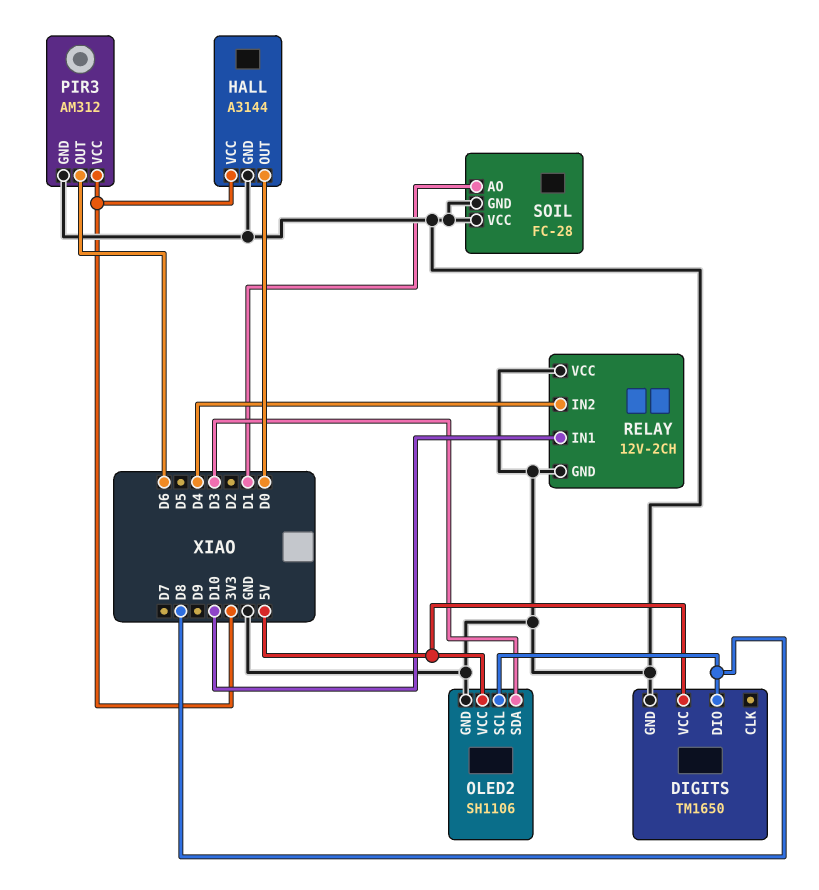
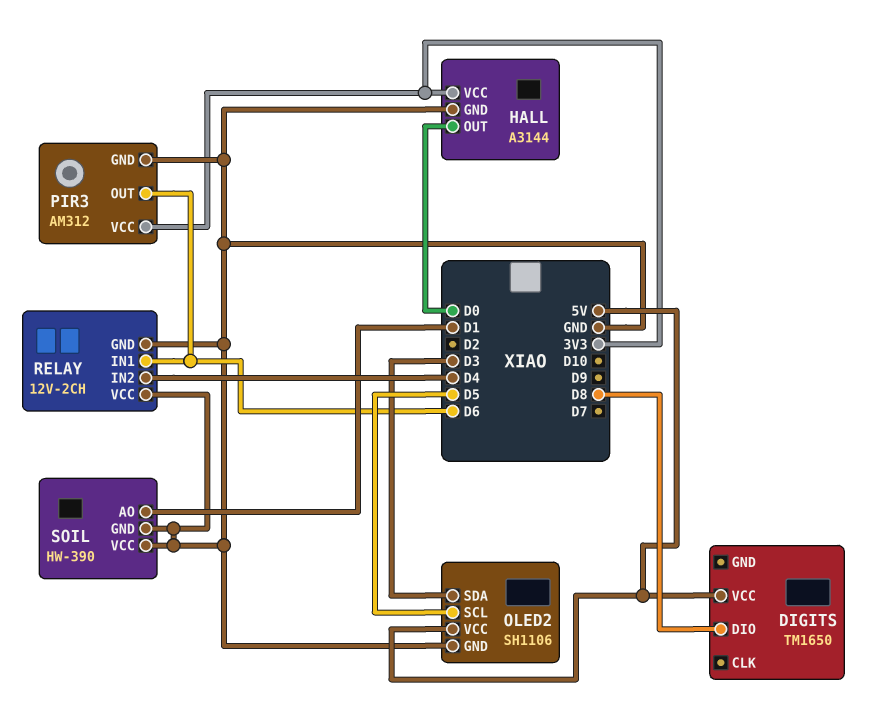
DIGITS pin GND: GND -> none
OLED2 pin SCL: D8 -> D5
RELAY pin IN1: D10 -> D6
SOIL: FC-28 -> HW-390

